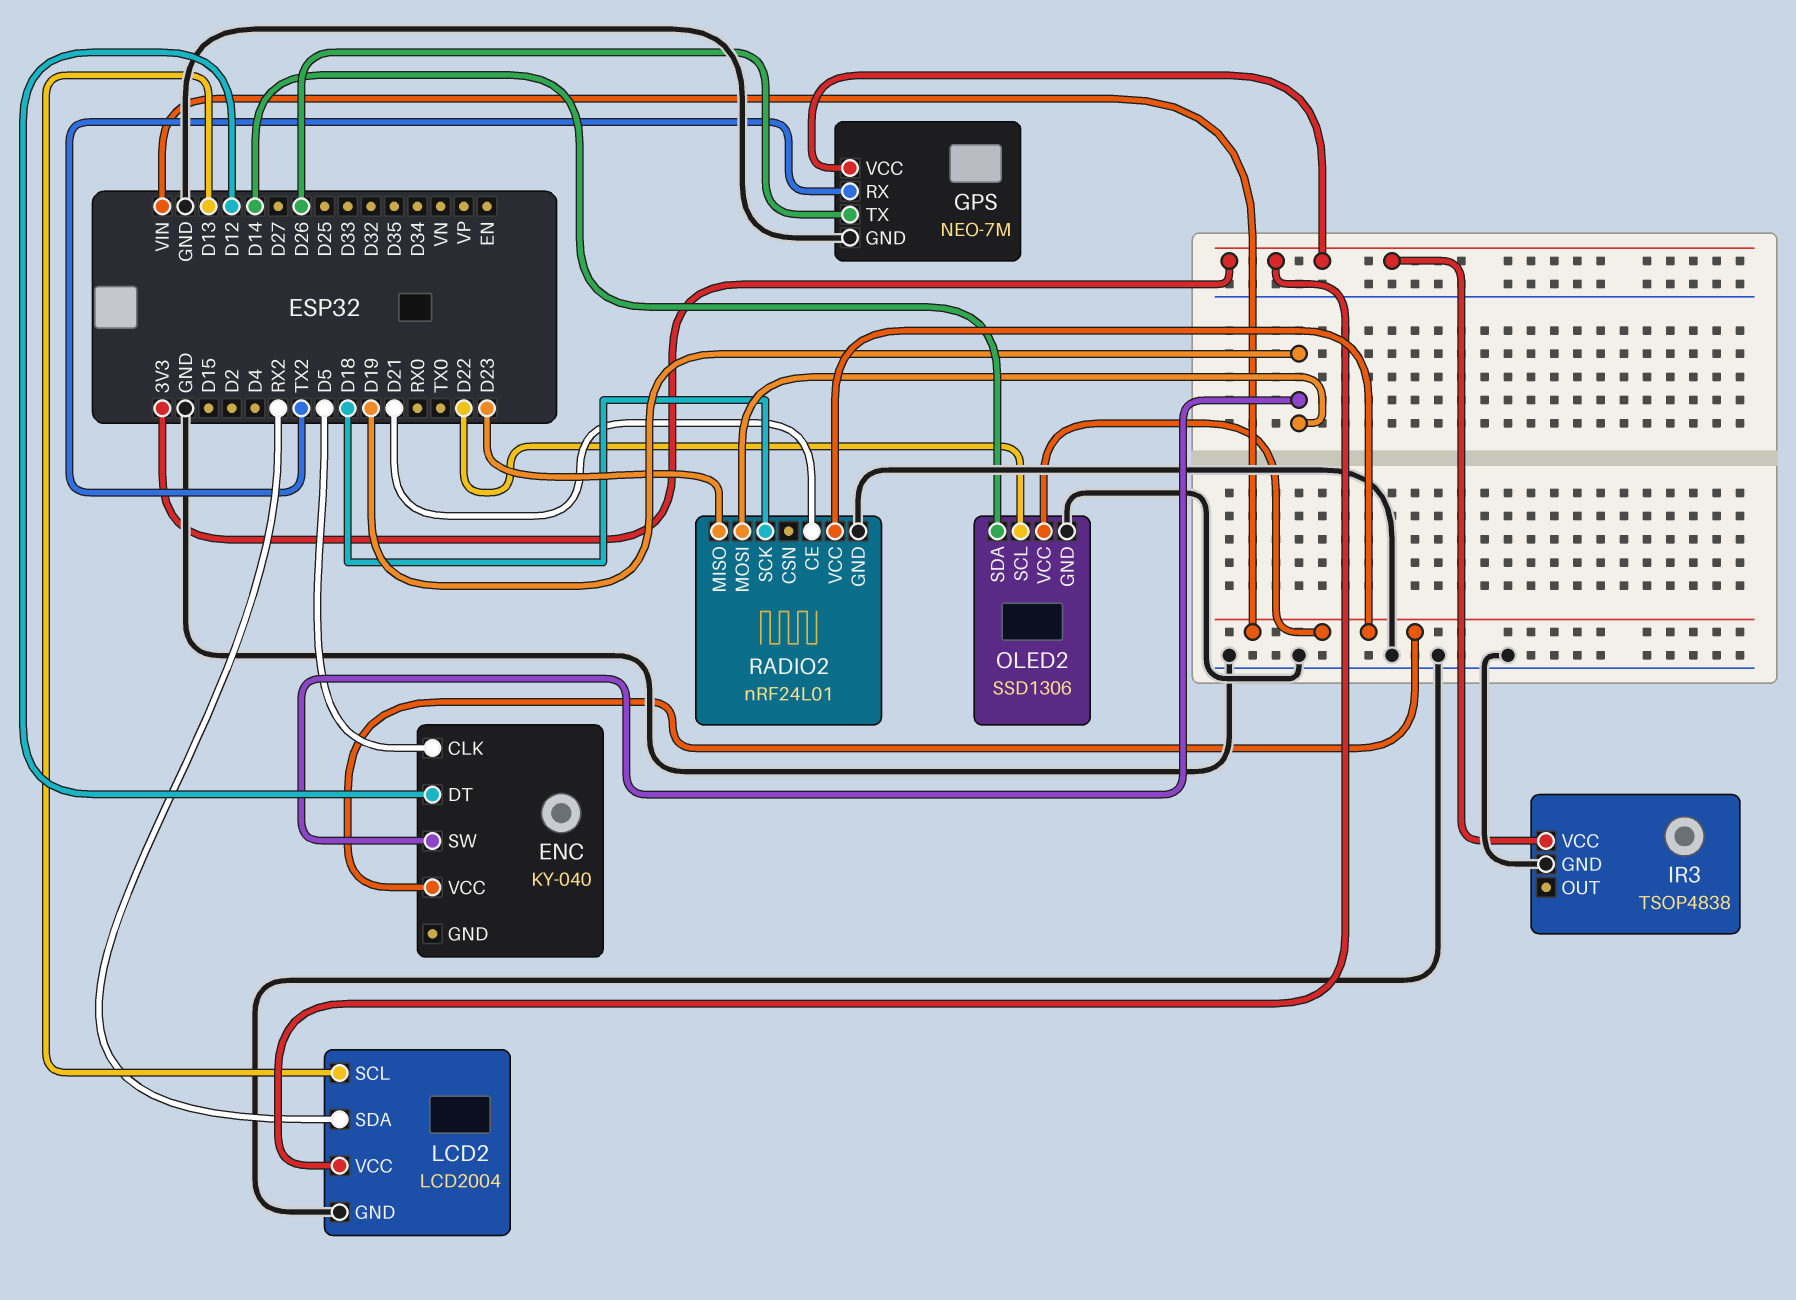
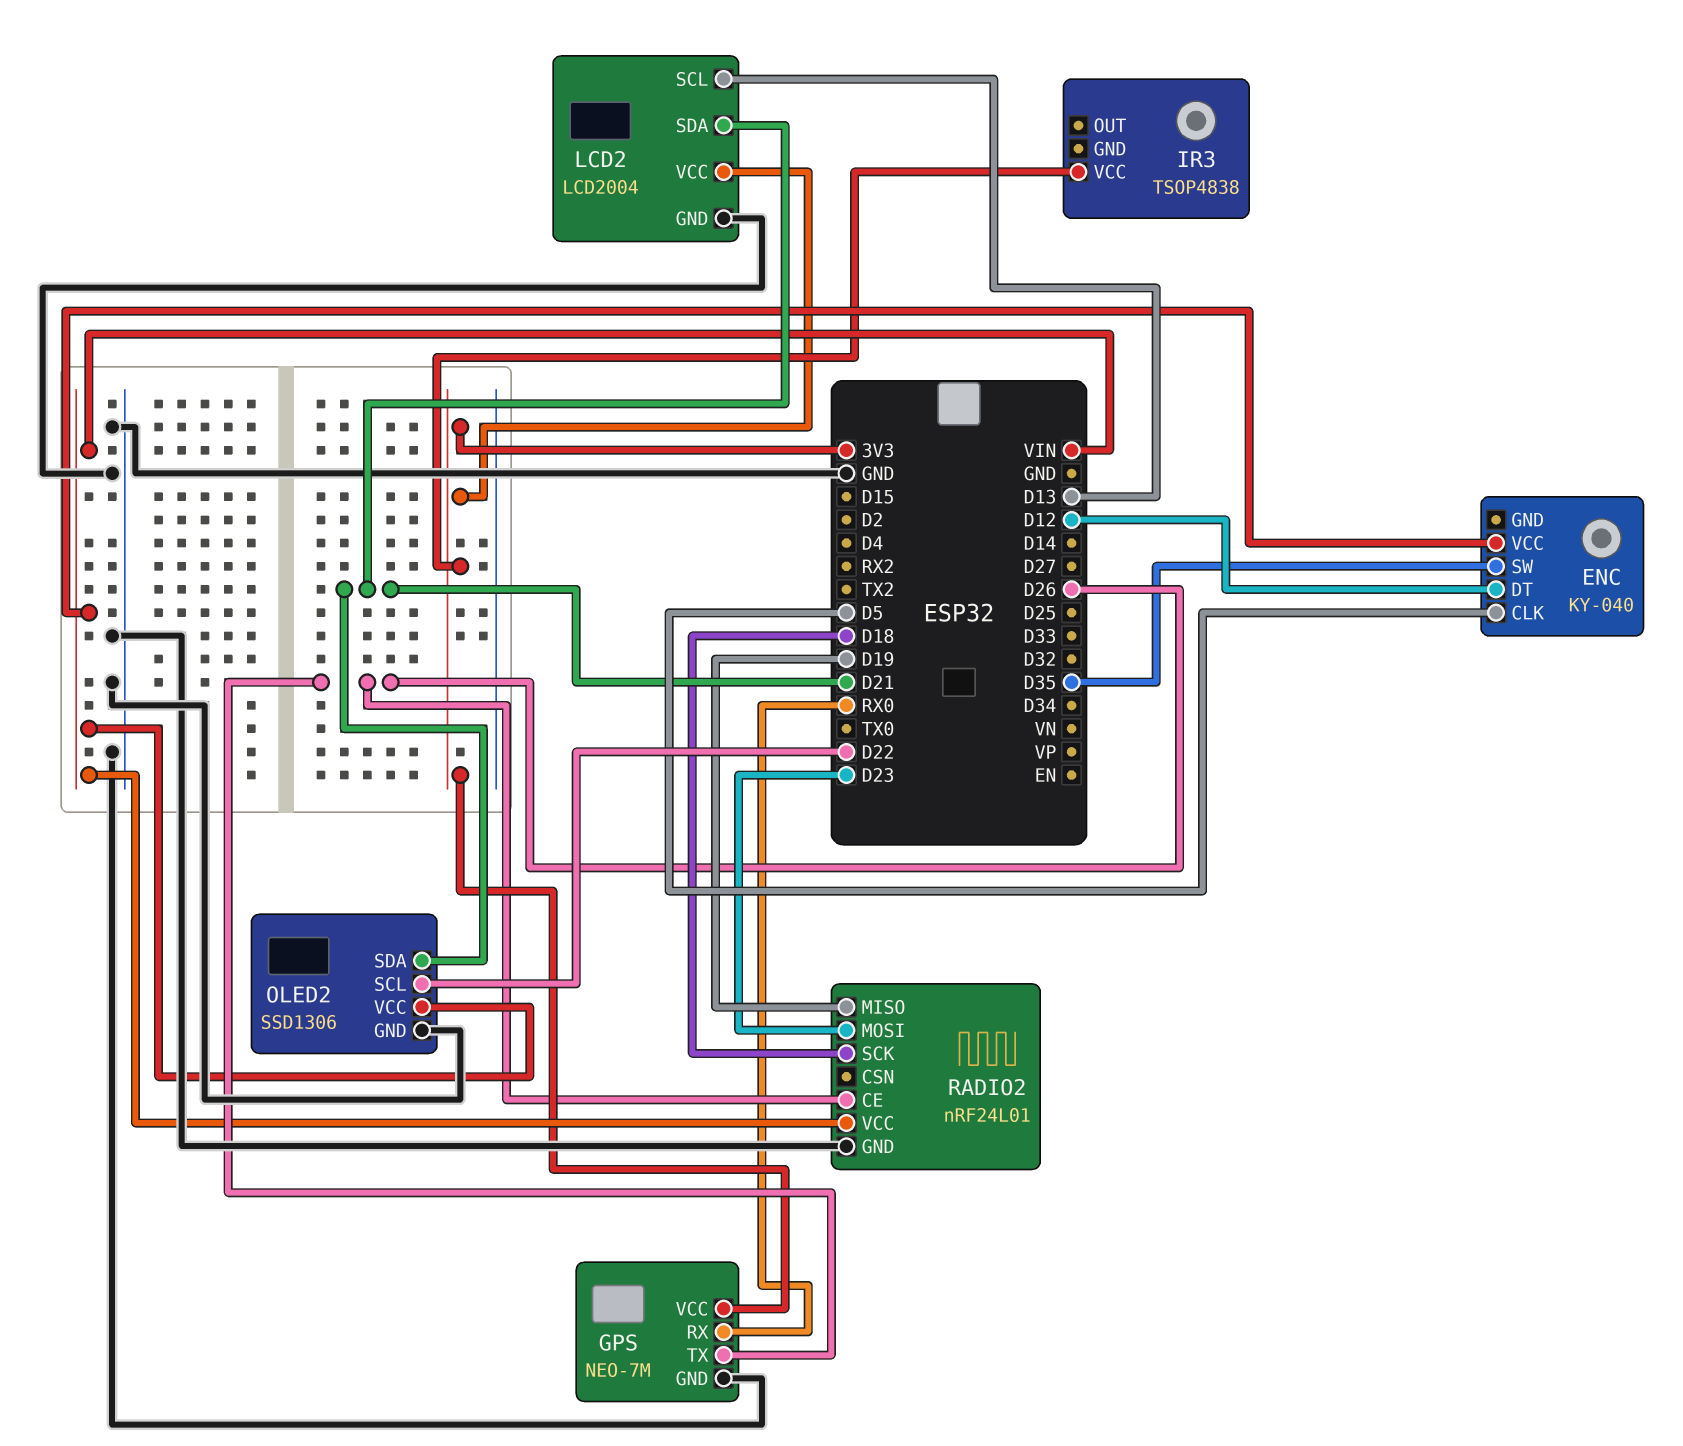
ENC pin SW: D19 -> D35
GPS pin RX: TX2 -> RX0
IR3 pin GND: GND -> none
LCD2 pin SDA: RX2 -> D21
OLED2 pin SDA: D14 -> D21
RADIO2 pin CE: D21 -> D26
RADIO2 pin MISO: D23 -> D19
RADIO2 pin MOSI: D19 -> D23

